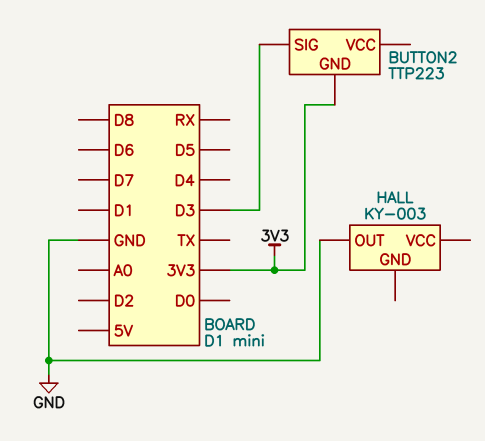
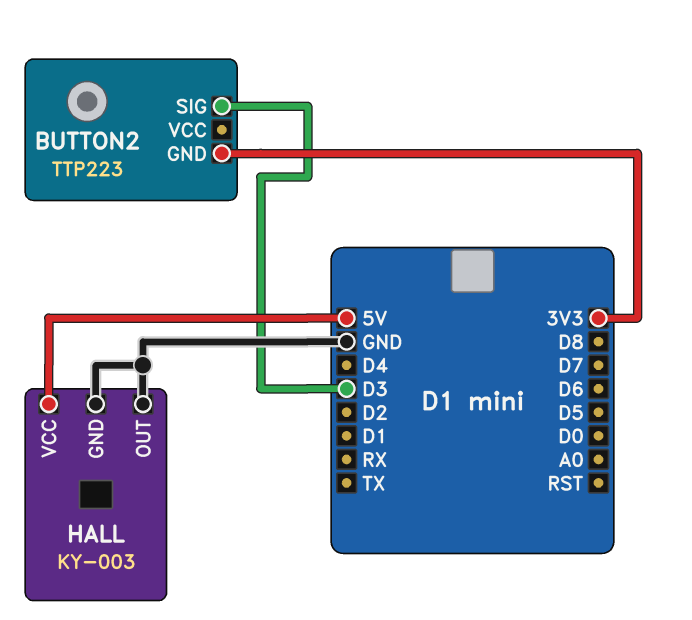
HALL pin GND: none -> GND
HALL pin VCC: none -> 5V

